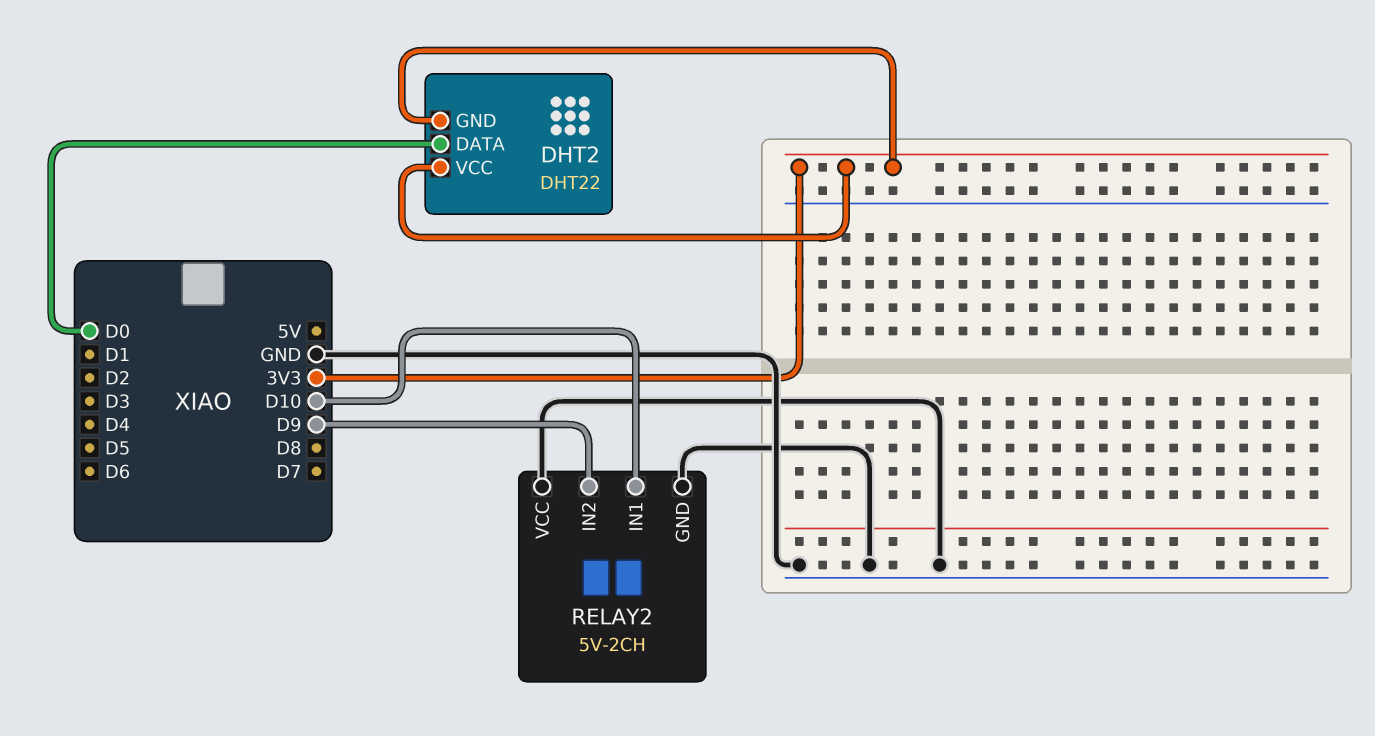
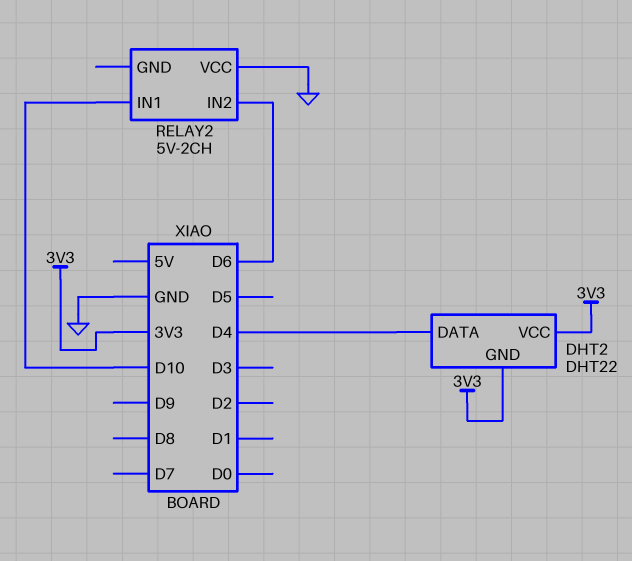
DHT2 pin DATA: D0 -> D4
RELAY2 pin GND: GND -> none
RELAY2 pin IN2: D9 -> D6

